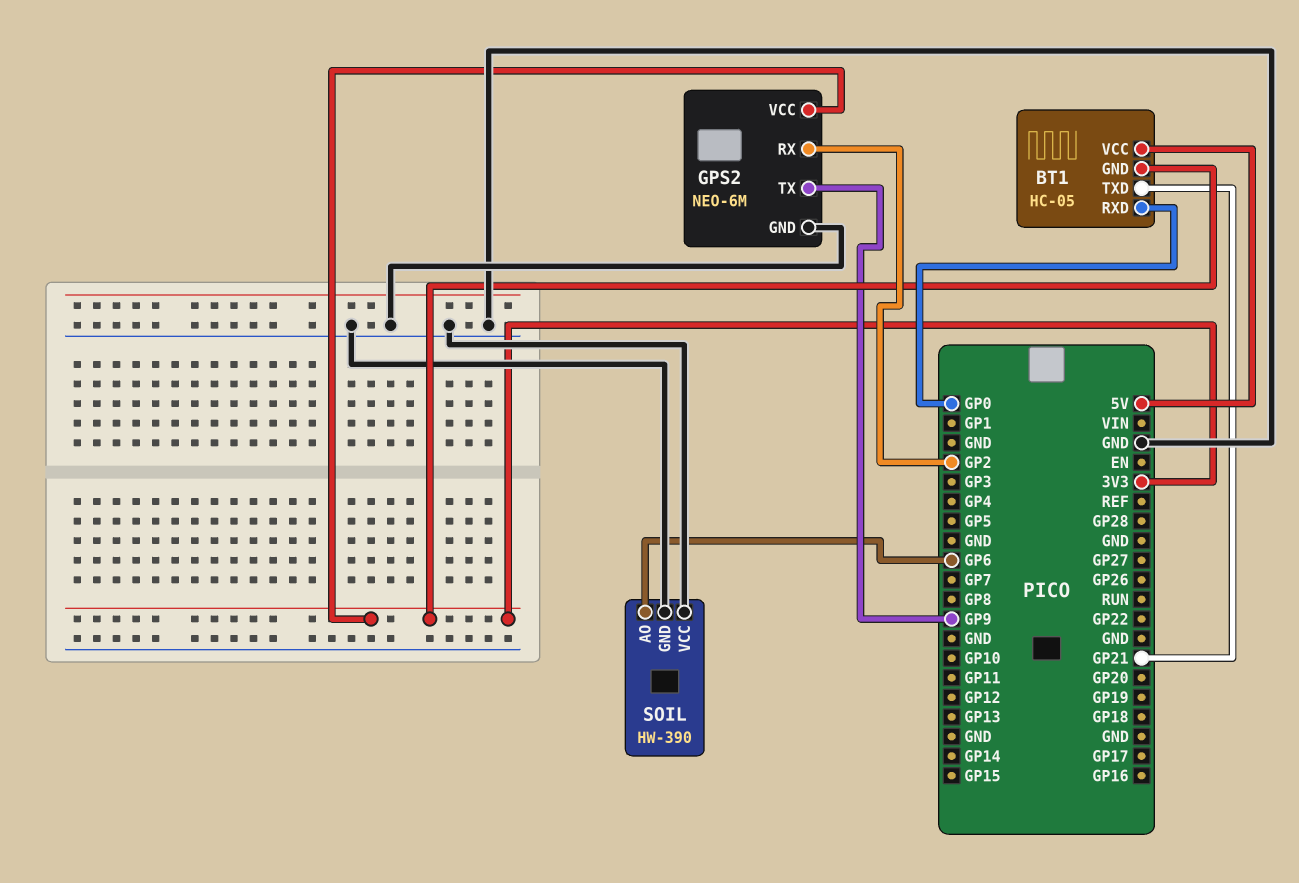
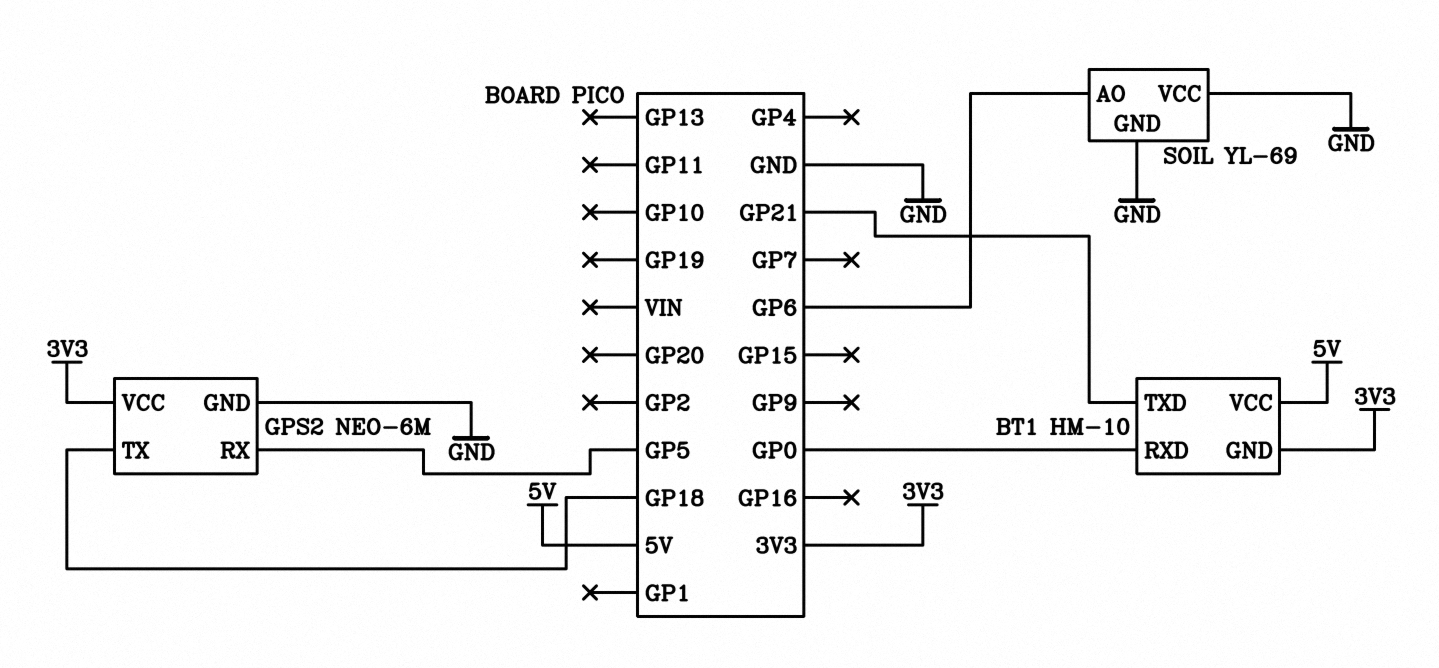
BT1: HC-05 -> HM-10
GPS2 pin RX: GP2 -> GP5
GPS2 pin TX: GP9 -> GP18
SOIL: HW-390 -> YL-69

